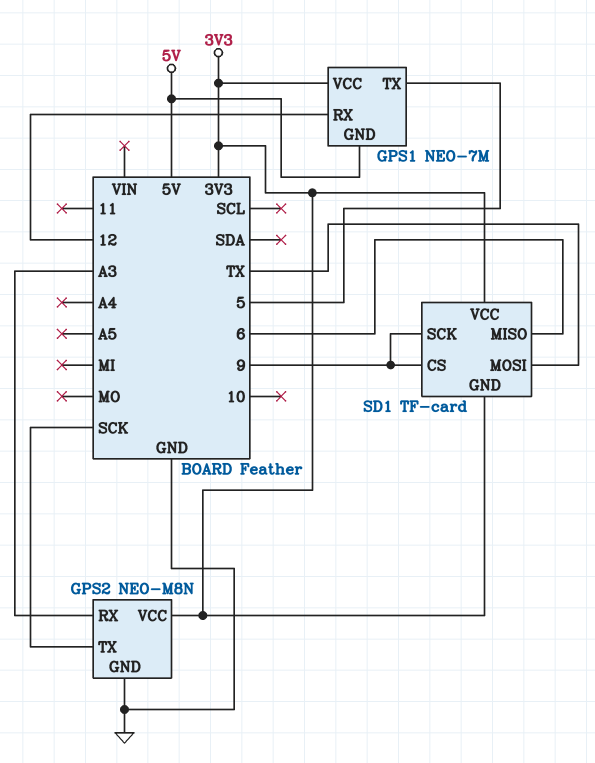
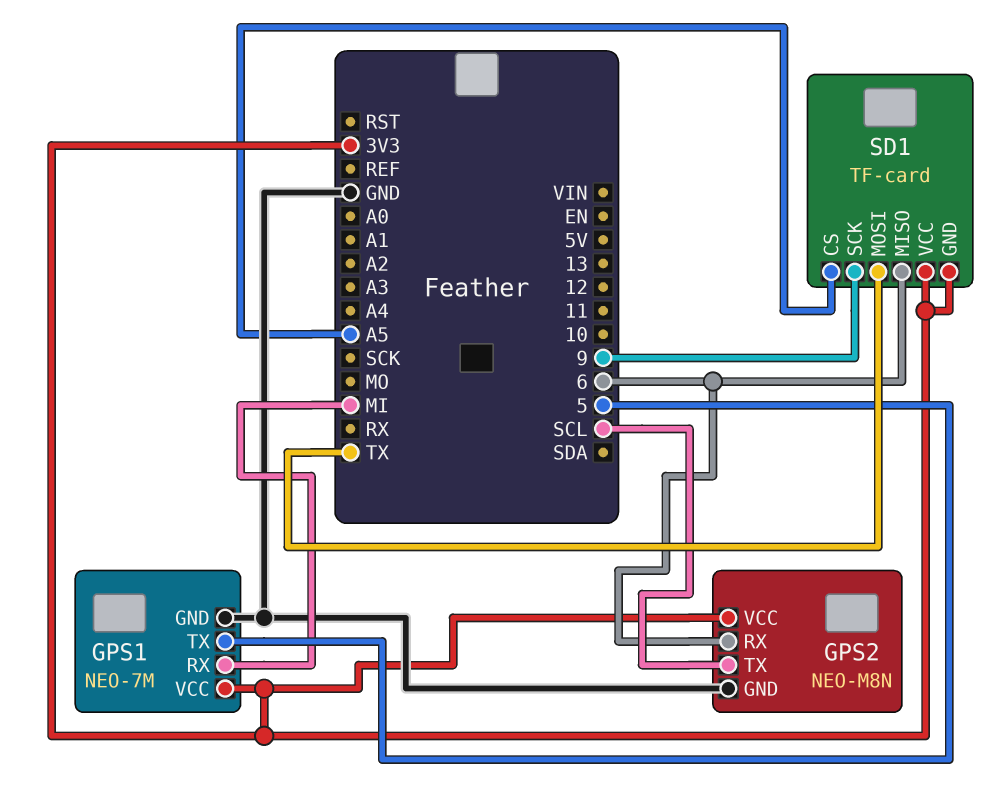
GPS1 pin GND: 5V -> GND
GPS1 pin RX: 12 -> MI
GPS2 pin RX: A3 -> 6
GPS2 pin TX: SCK -> SCL
SD1 pin CS: 9 -> A5

